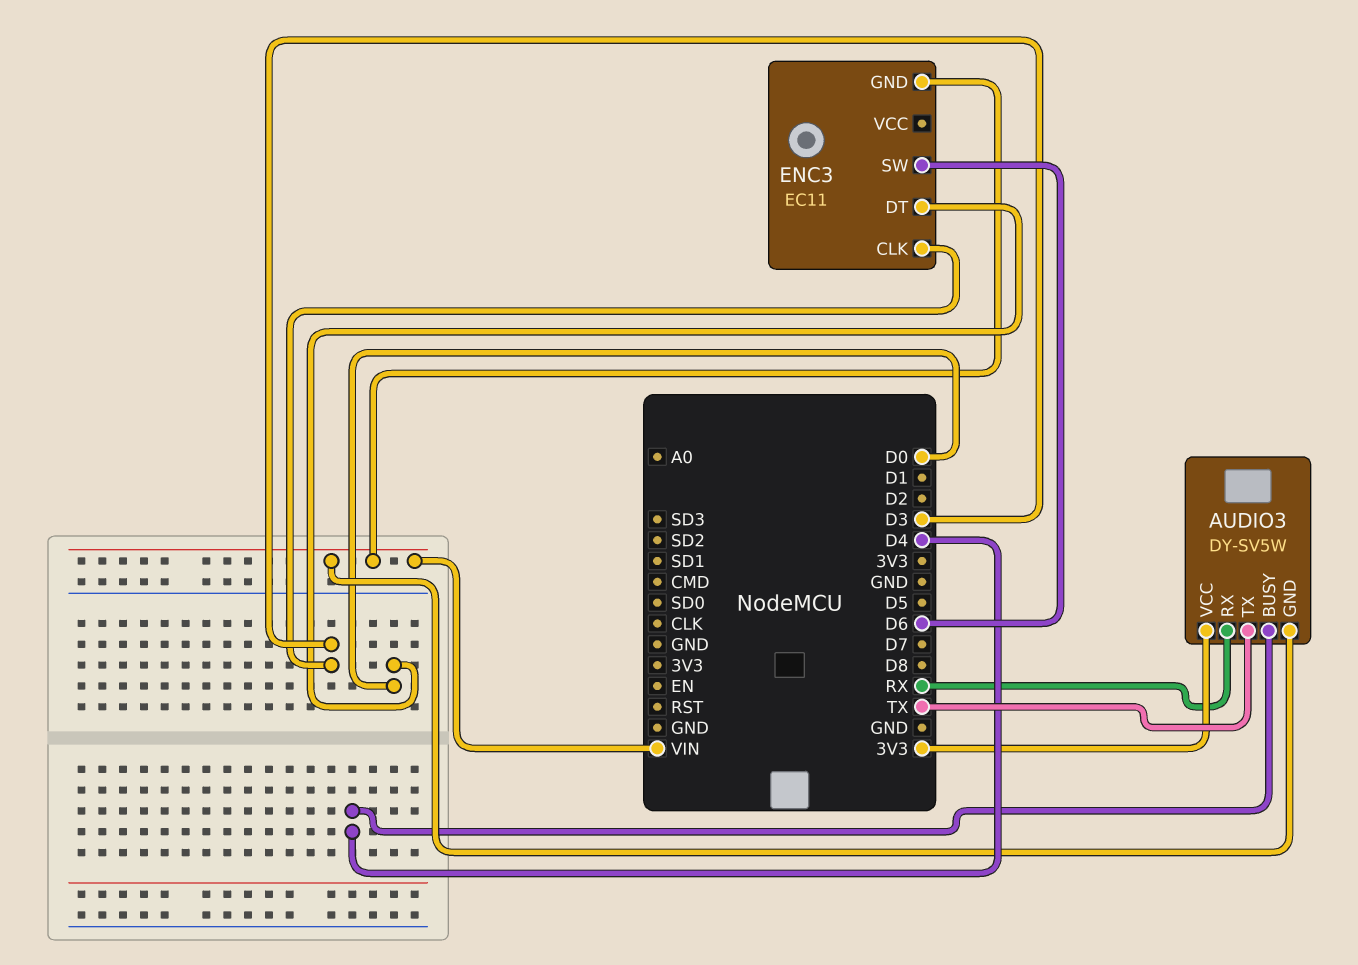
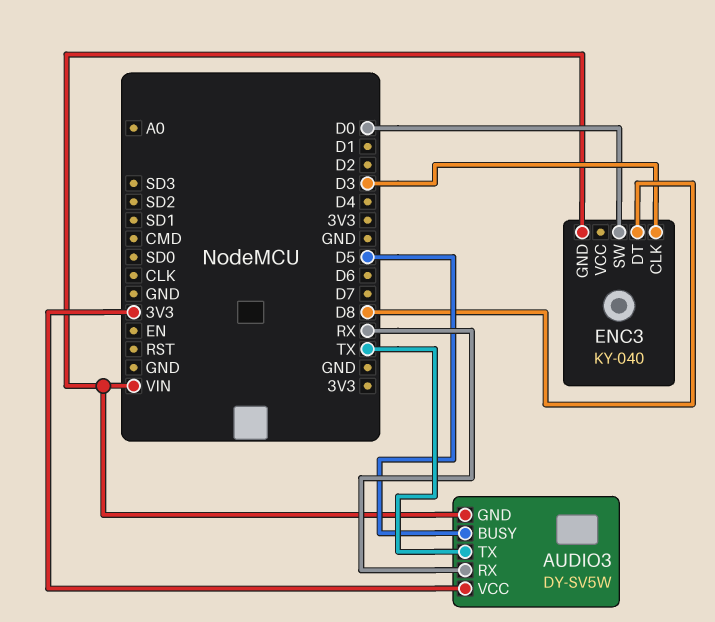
AUDIO3 pin BUSY: D4 -> D5
ENC3: EC11 -> KY-040
ENC3 pin DT: D0 -> D8
ENC3 pin SW: D6 -> D0

